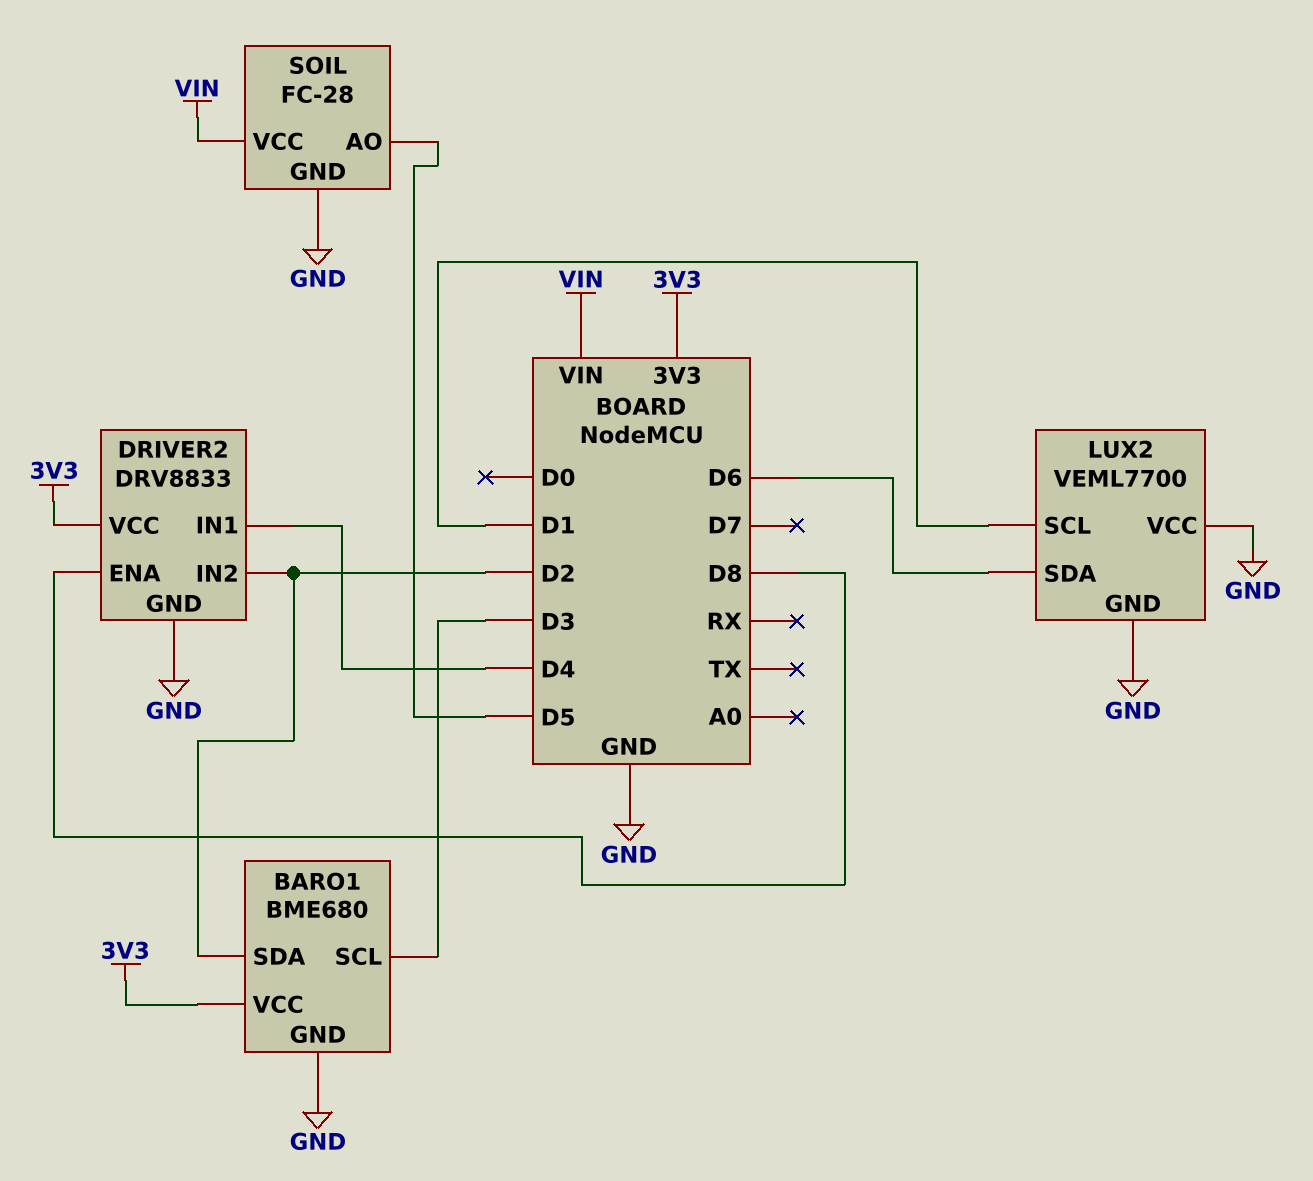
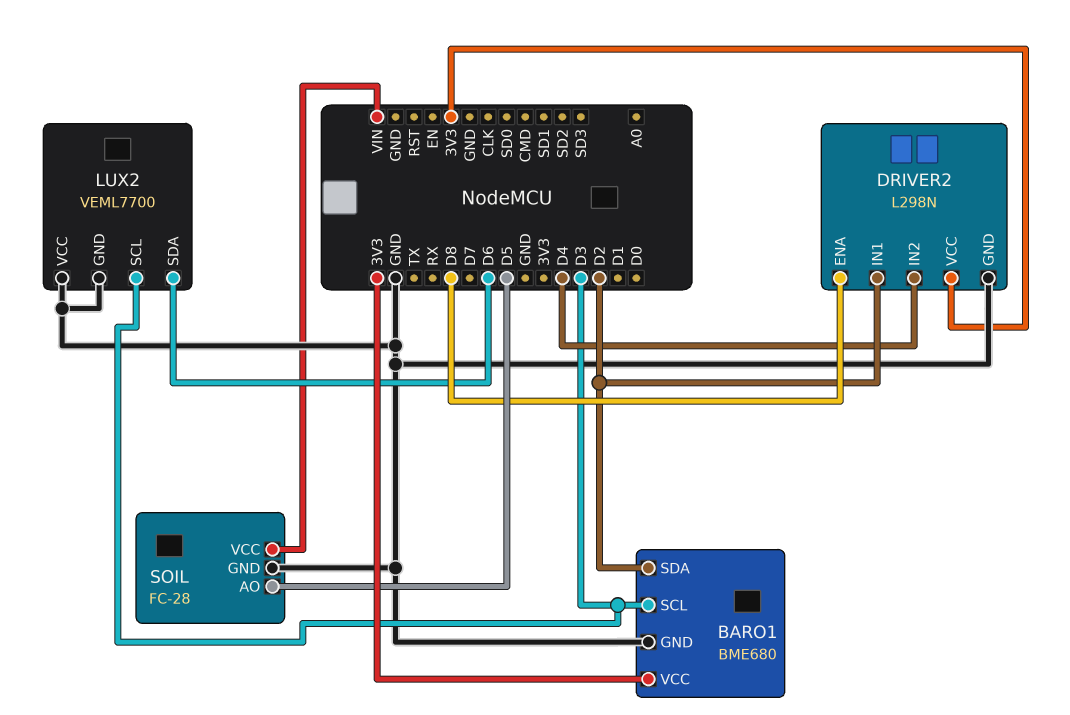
DRIVER2: DRV8833 -> L298N
DRIVER2 pin IN1: D4 -> D2
DRIVER2 pin IN2: D2 -> D4
LUX2 pin SCL: D1 -> D3

